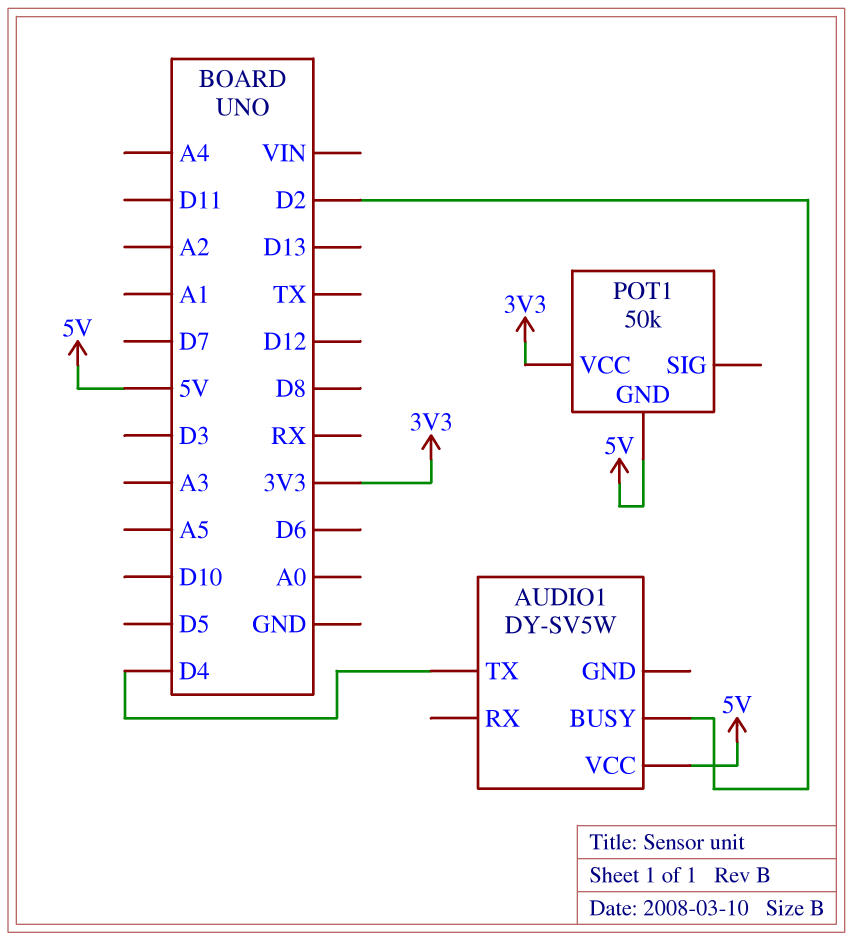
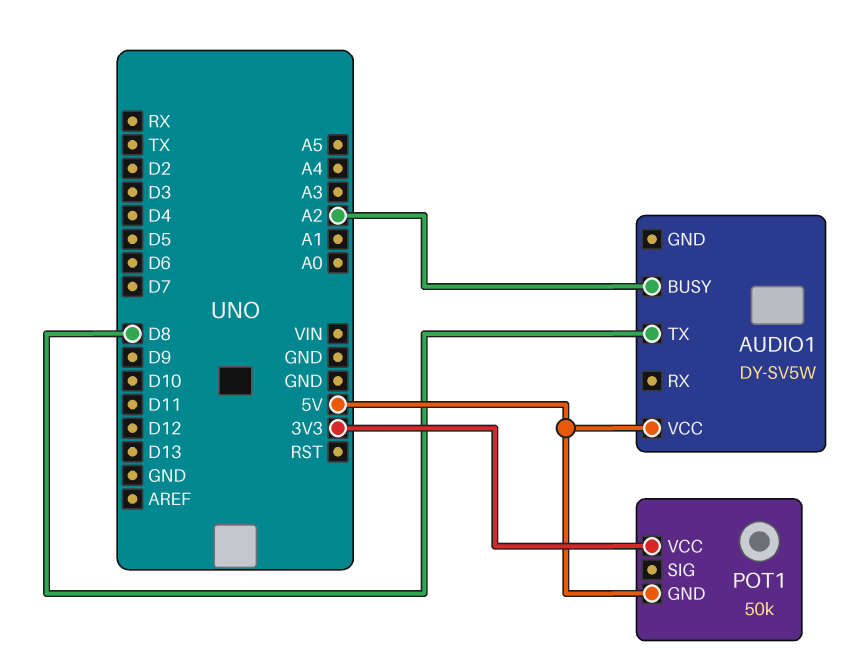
AUDIO1 pin BUSY: D2 -> A2
AUDIO1 pin TX: D4 -> D8

